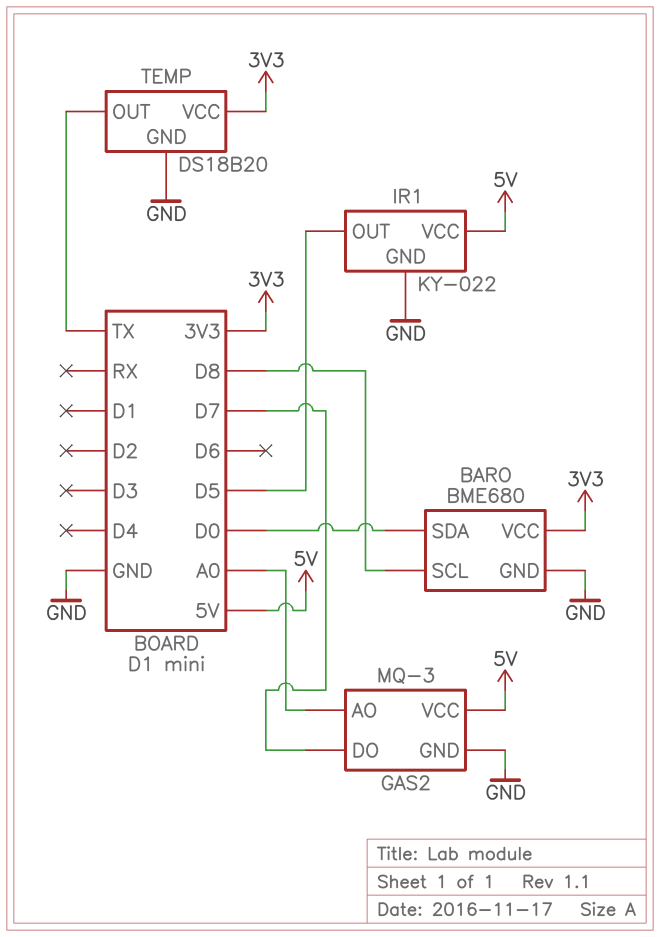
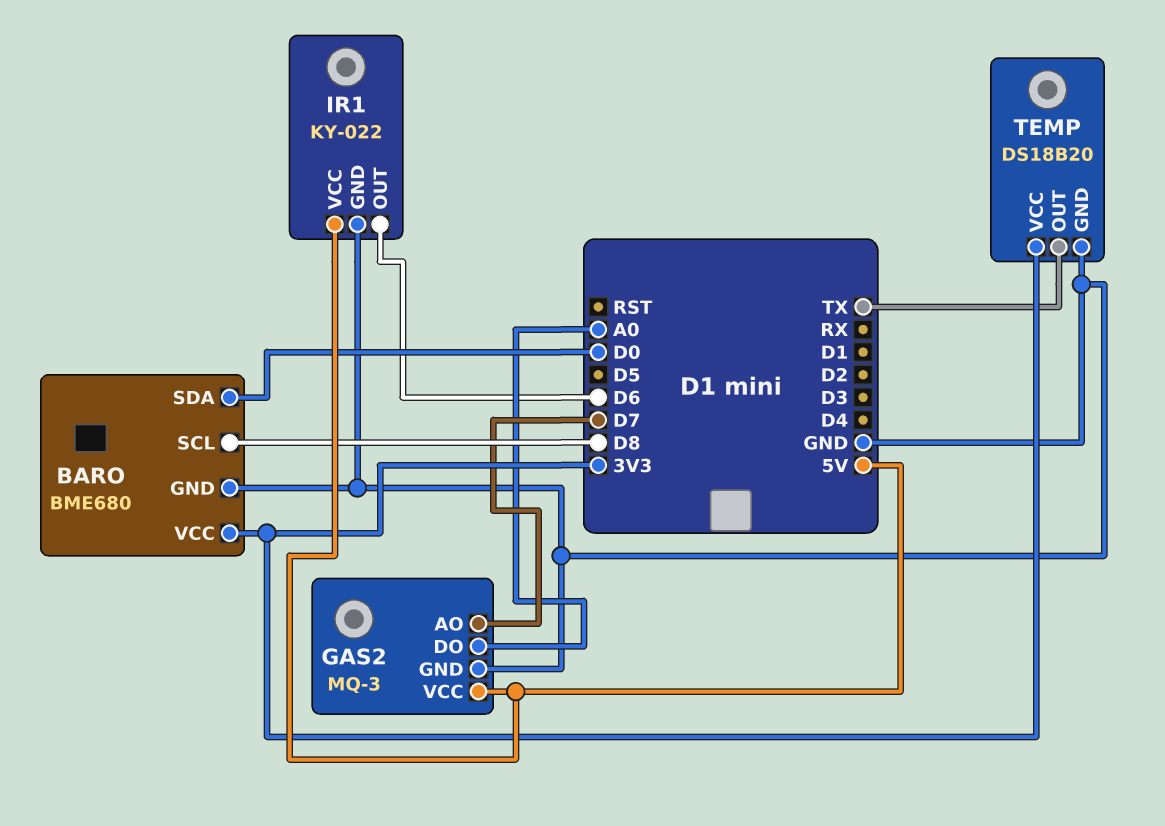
GAS2 pin AO: A0 -> D7
GAS2 pin DO: D7 -> A0
IR1 pin OUT: D5 -> D6

